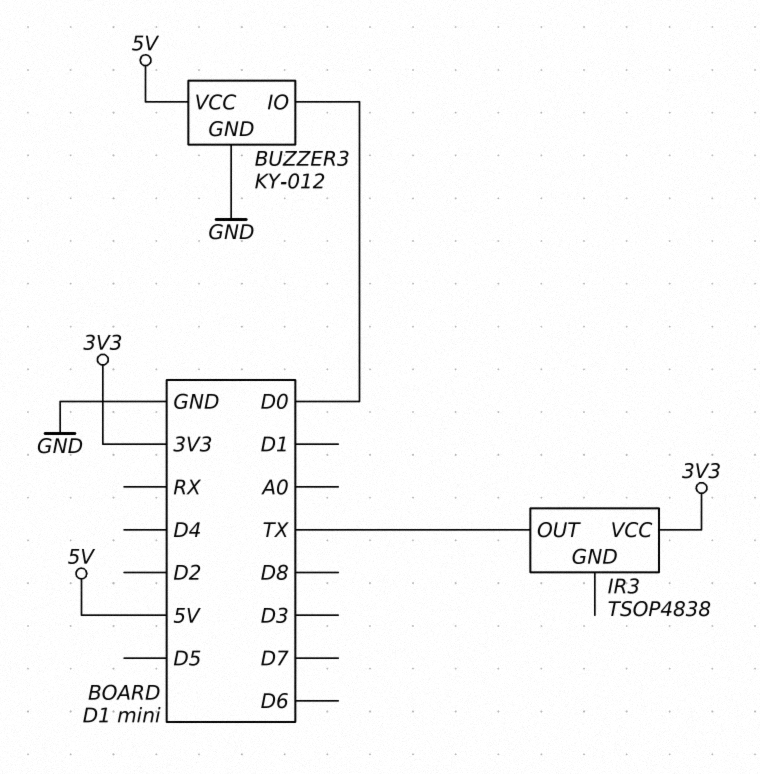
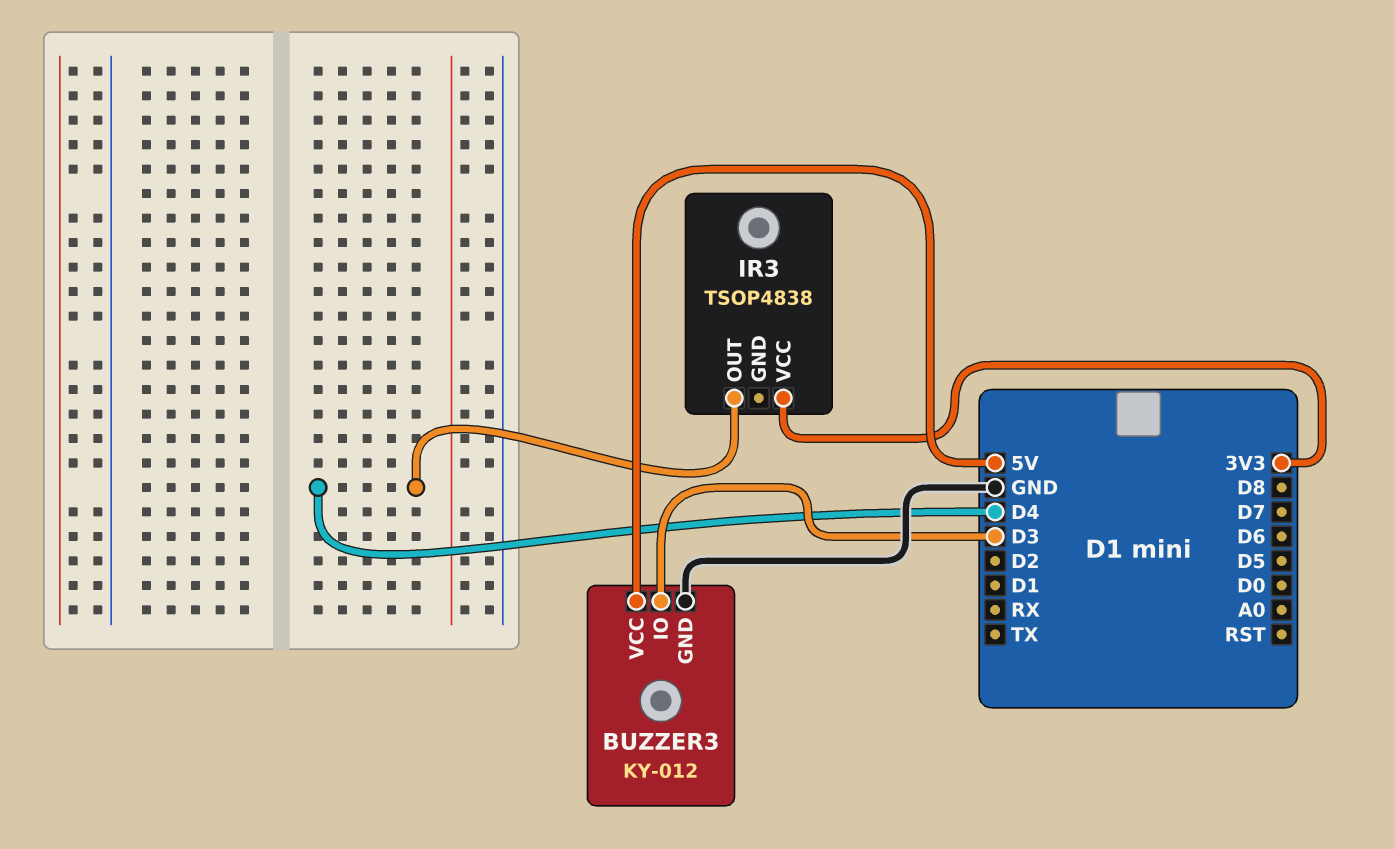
BUZZER3 pin IO: D0 -> D3
IR3 pin OUT: TX -> D4

